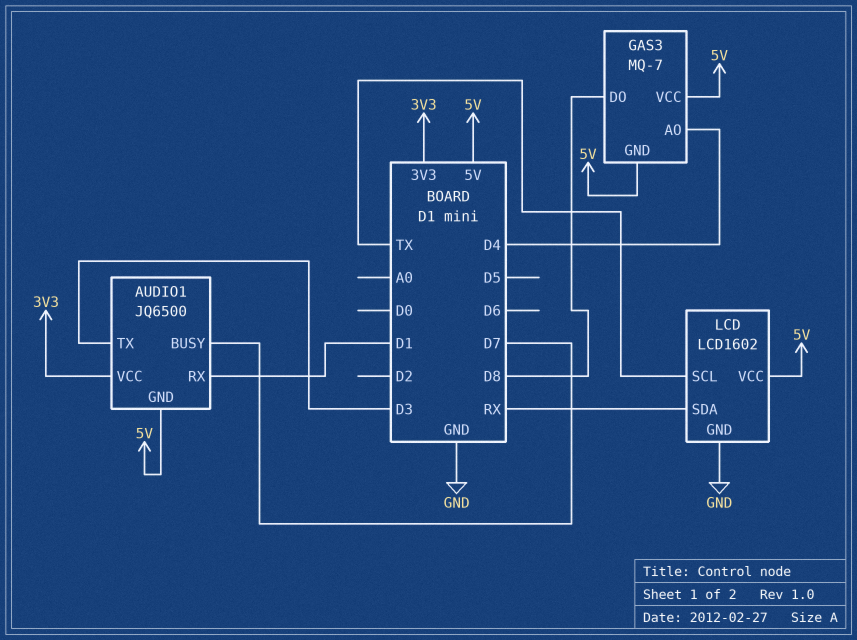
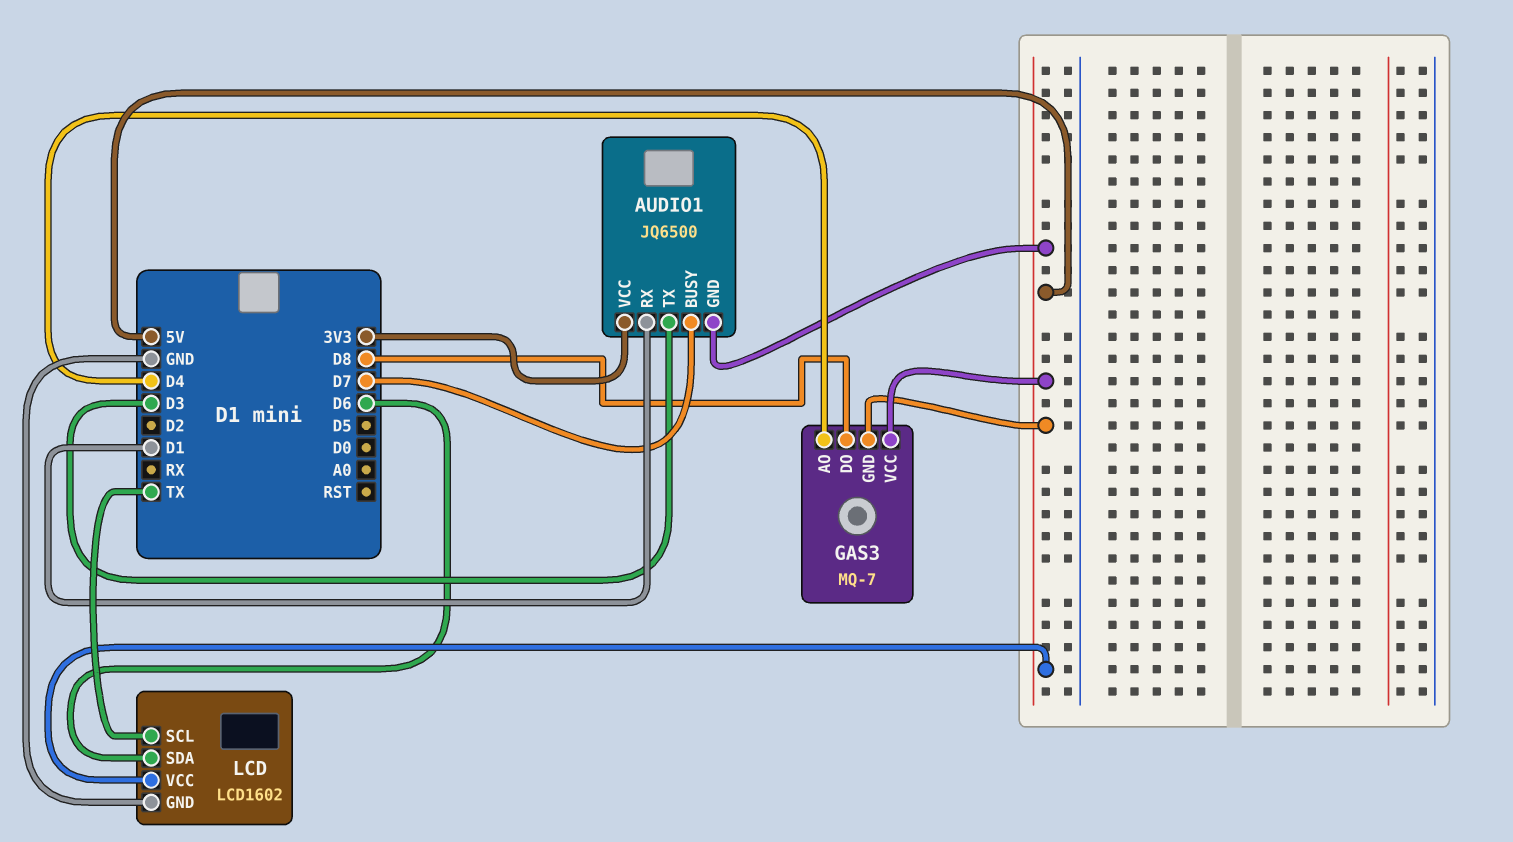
LCD pin SDA: RX -> D6

